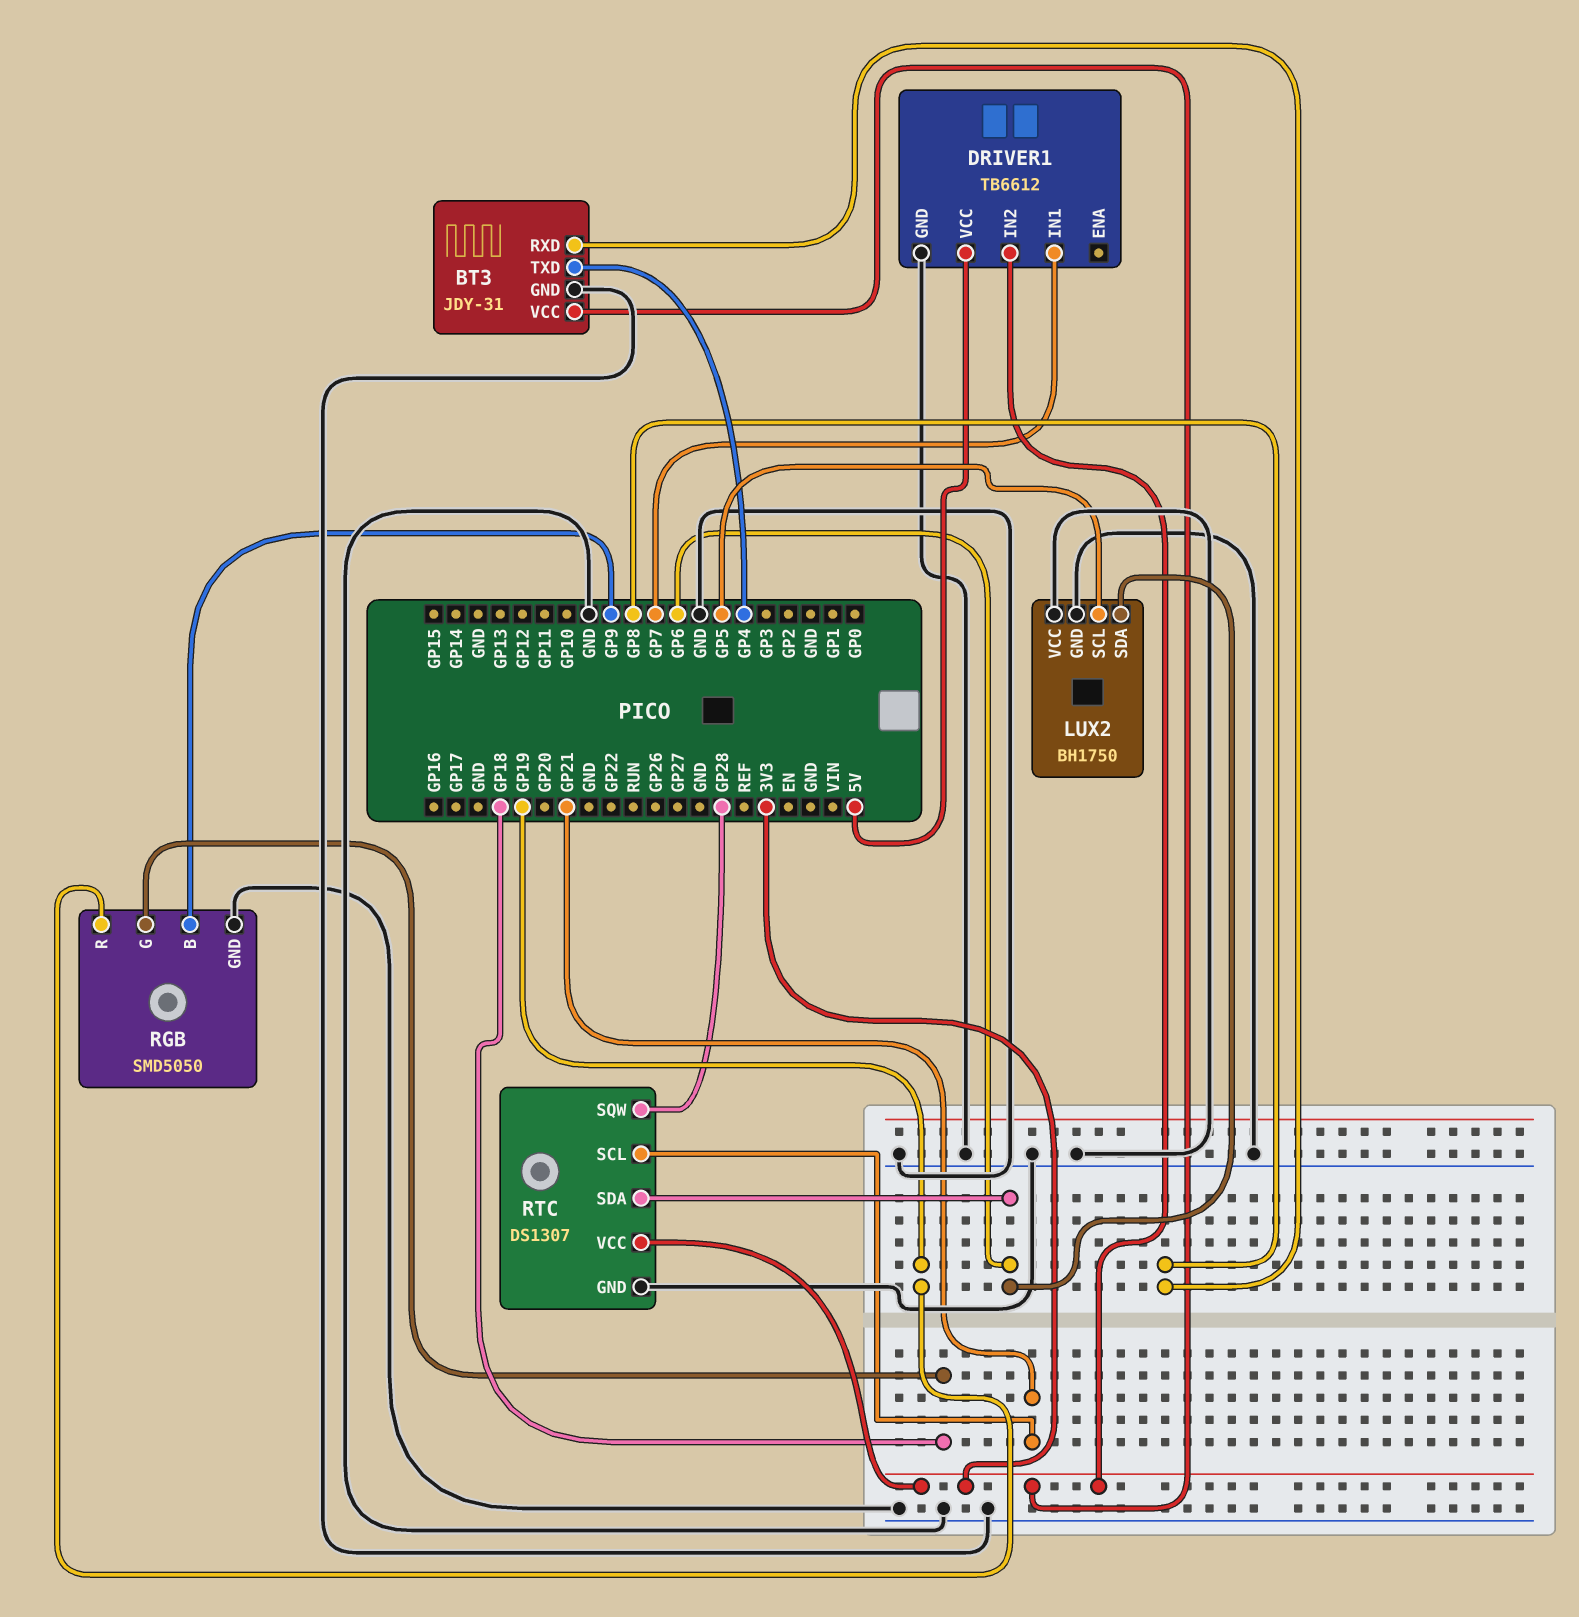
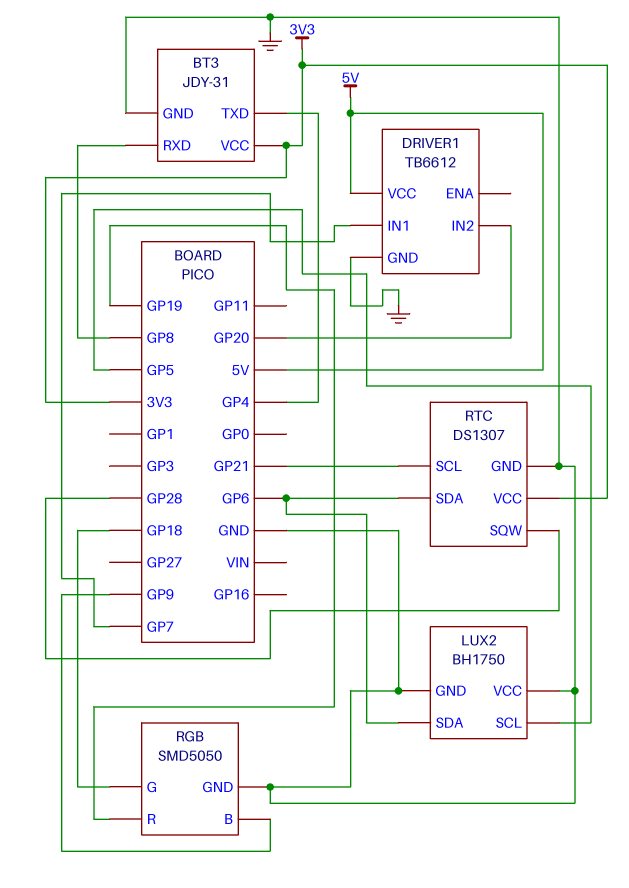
DRIVER1 pin IN2: 3V3 -> GP20

